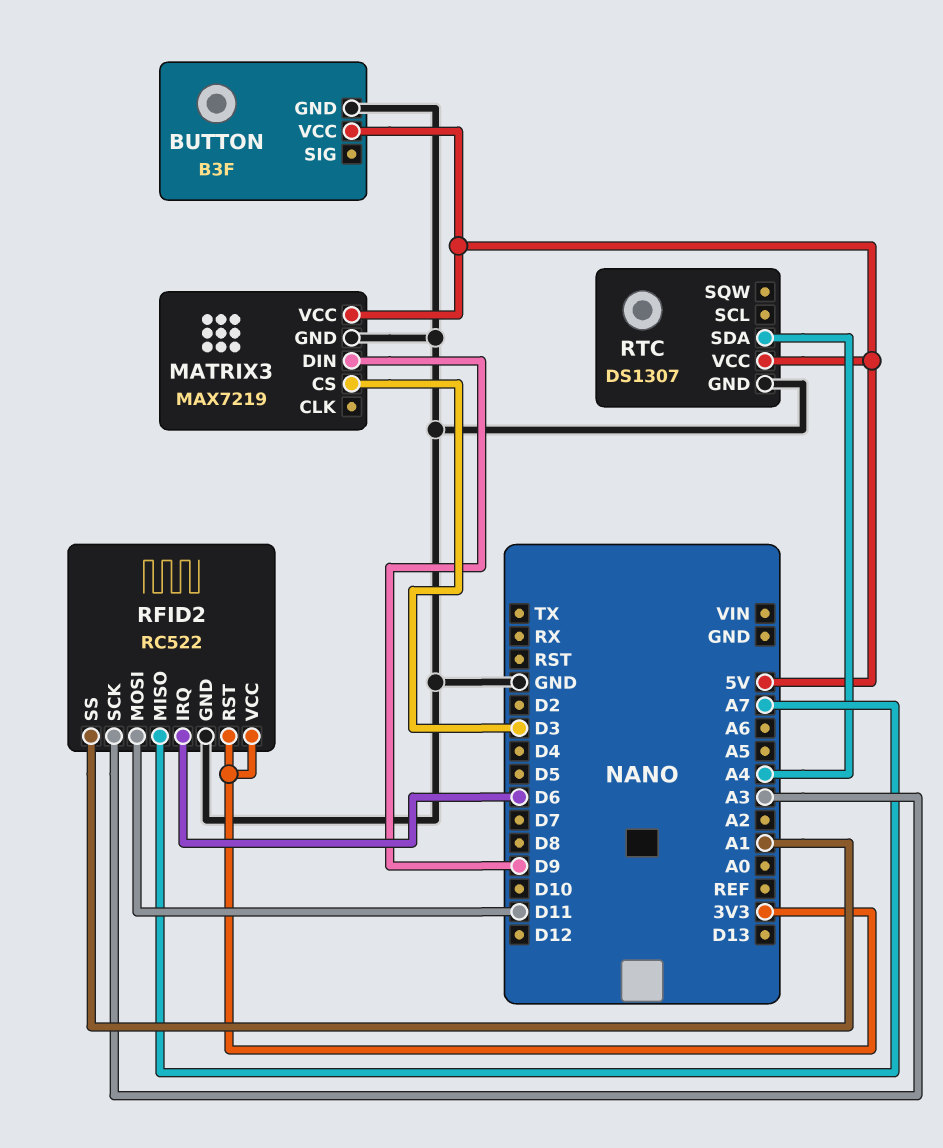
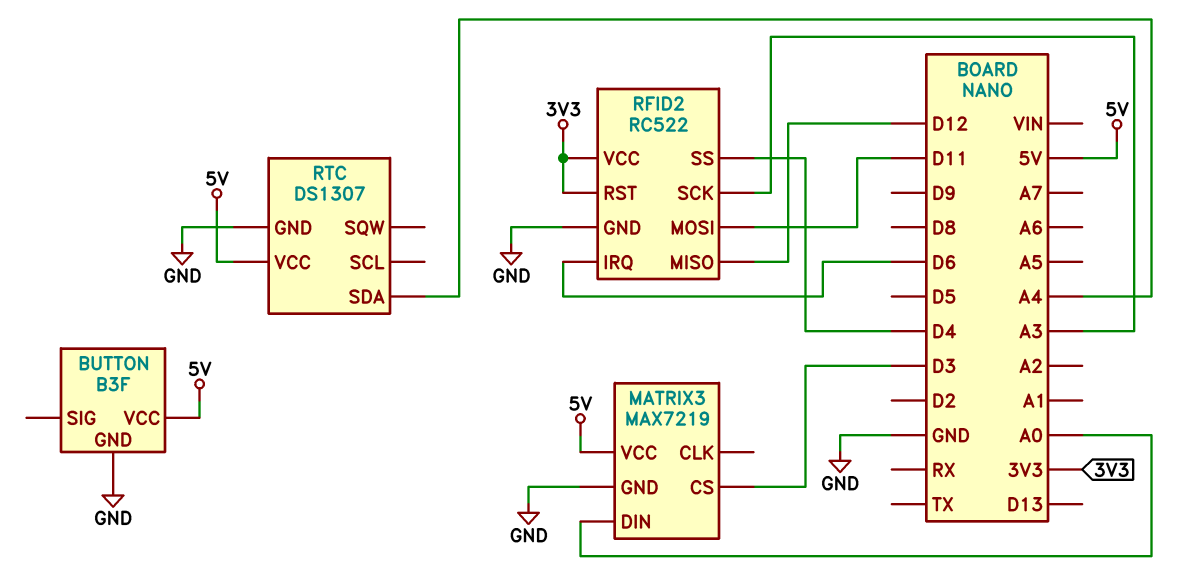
MATRIX3 pin DIN: D9 -> A0
RFID2 pin MISO: A7 -> D12
RFID2 pin SS: A1 -> D4

